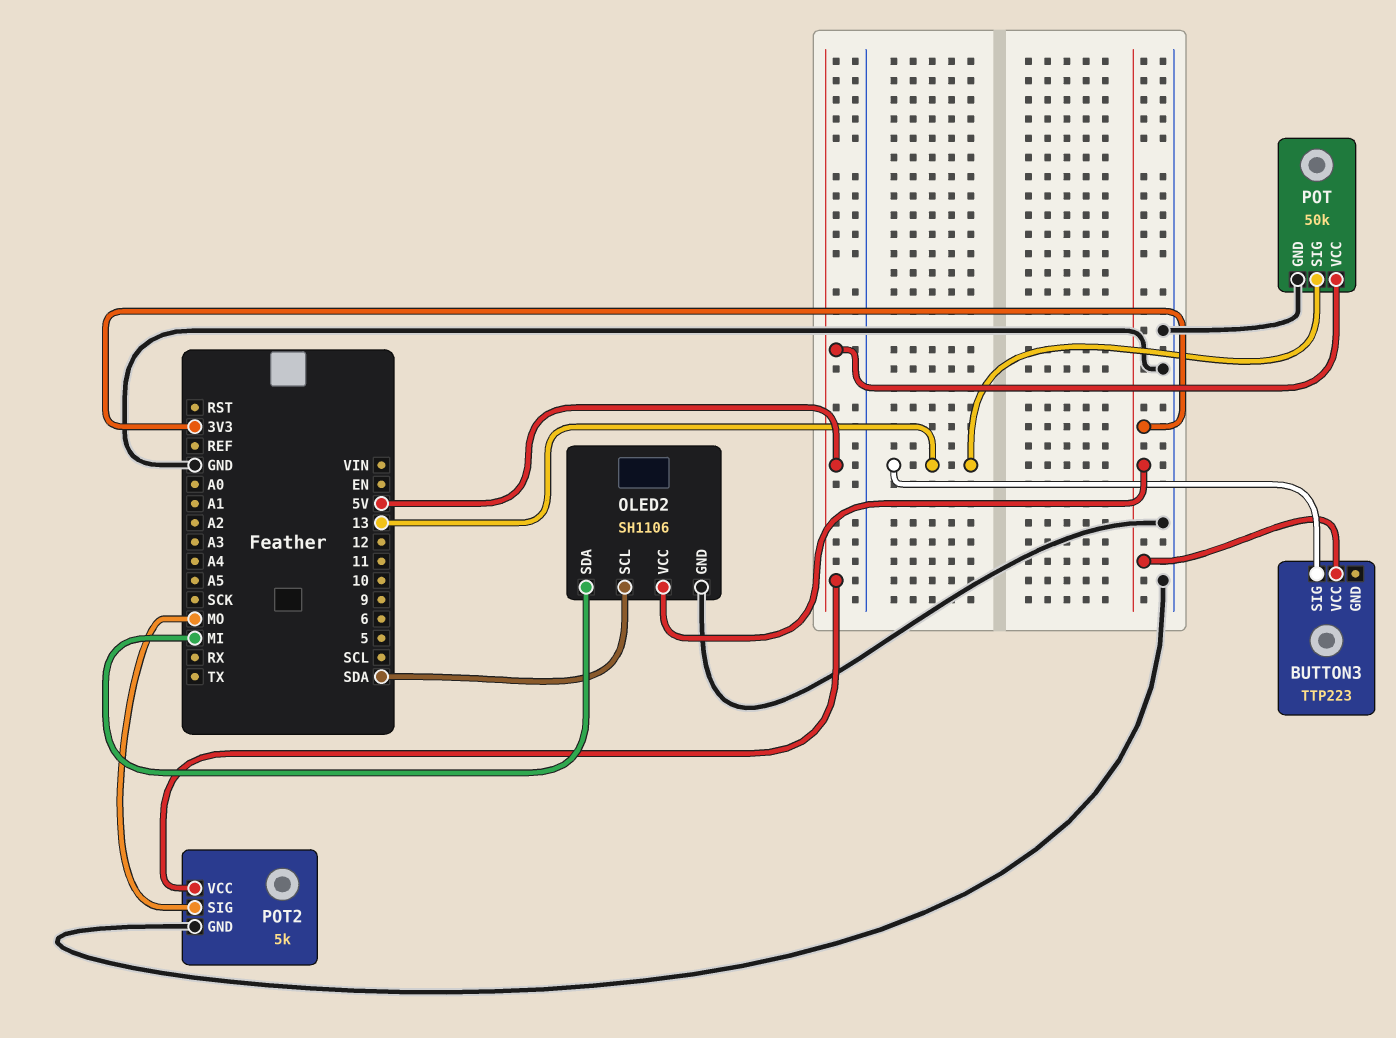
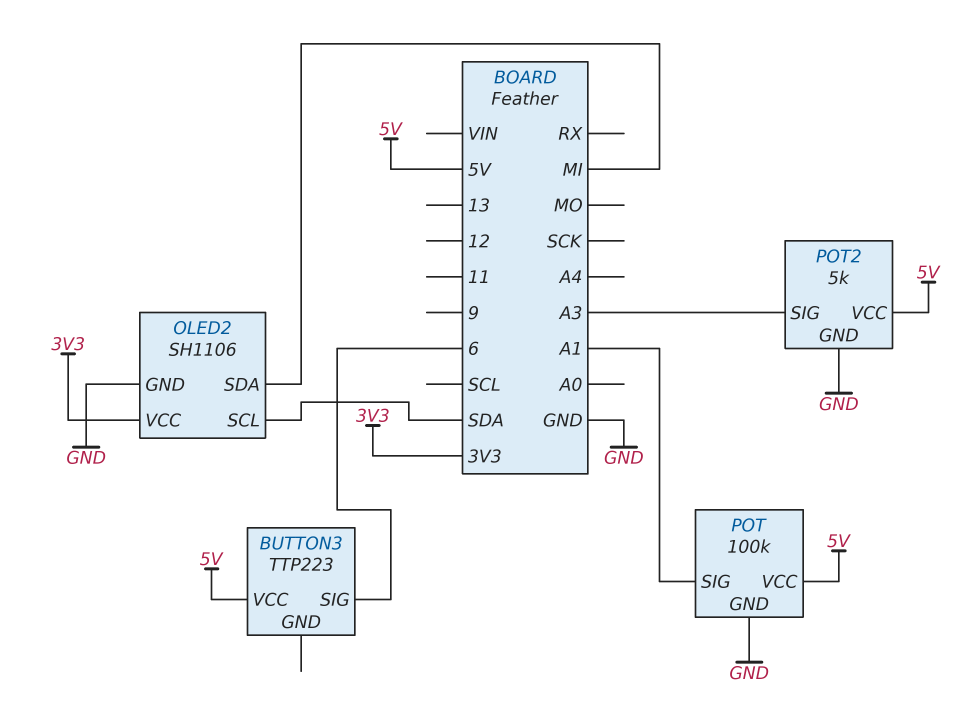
BUTTON3 pin SIG: 13 -> 6
BUTTON3 pin VCC: 3V3 -> 5V
POT: 50k -> 100k
POT pin SIG: 13 -> A1
POT2 pin SIG: MO -> A3

